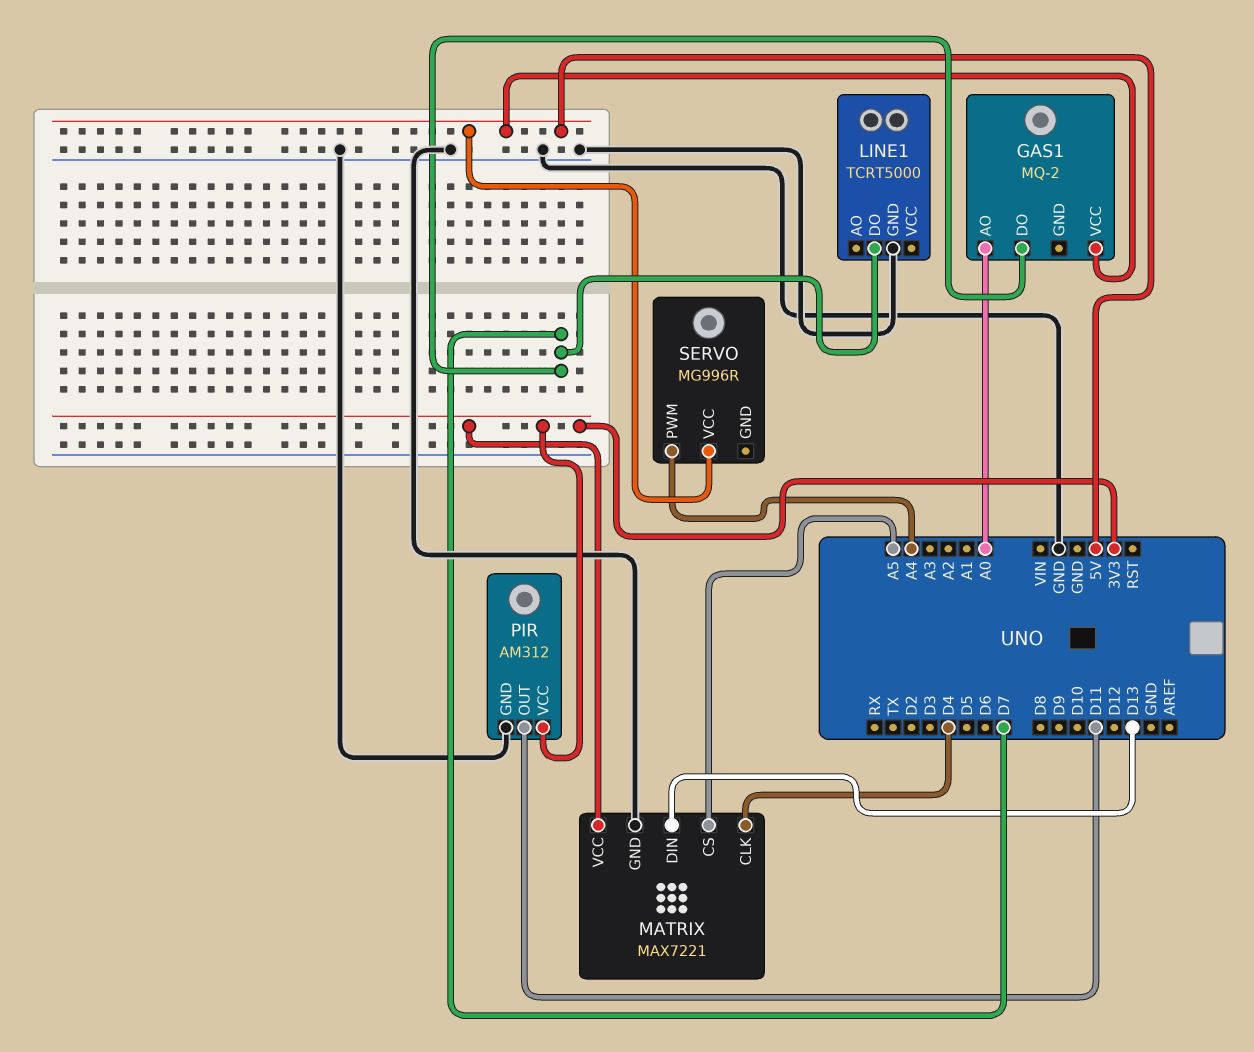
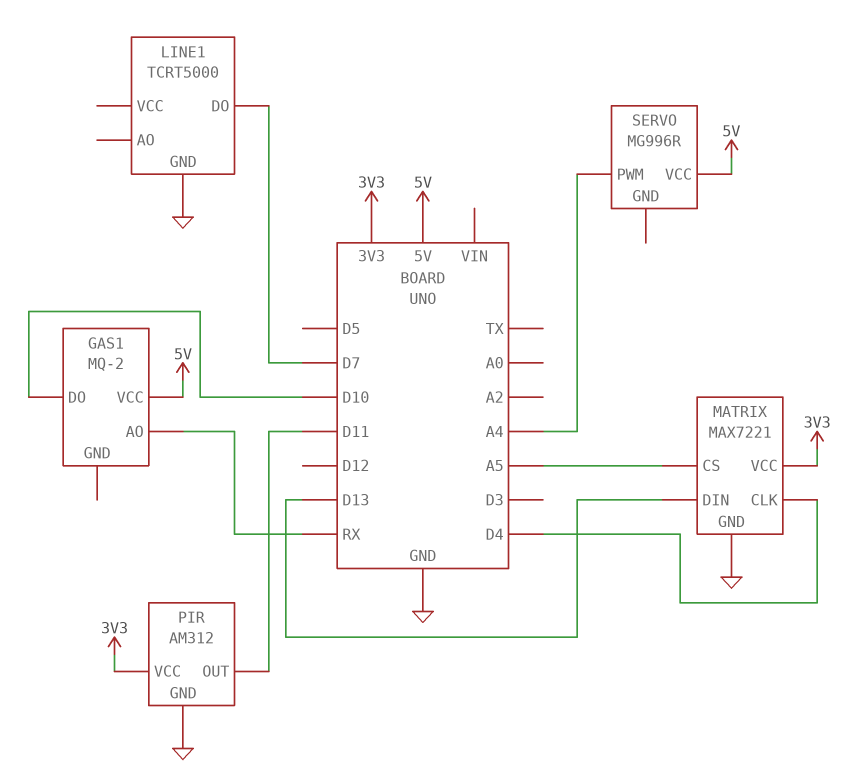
GAS1 pin AO: A0 -> RX
GAS1 pin DO: D7 -> D10

